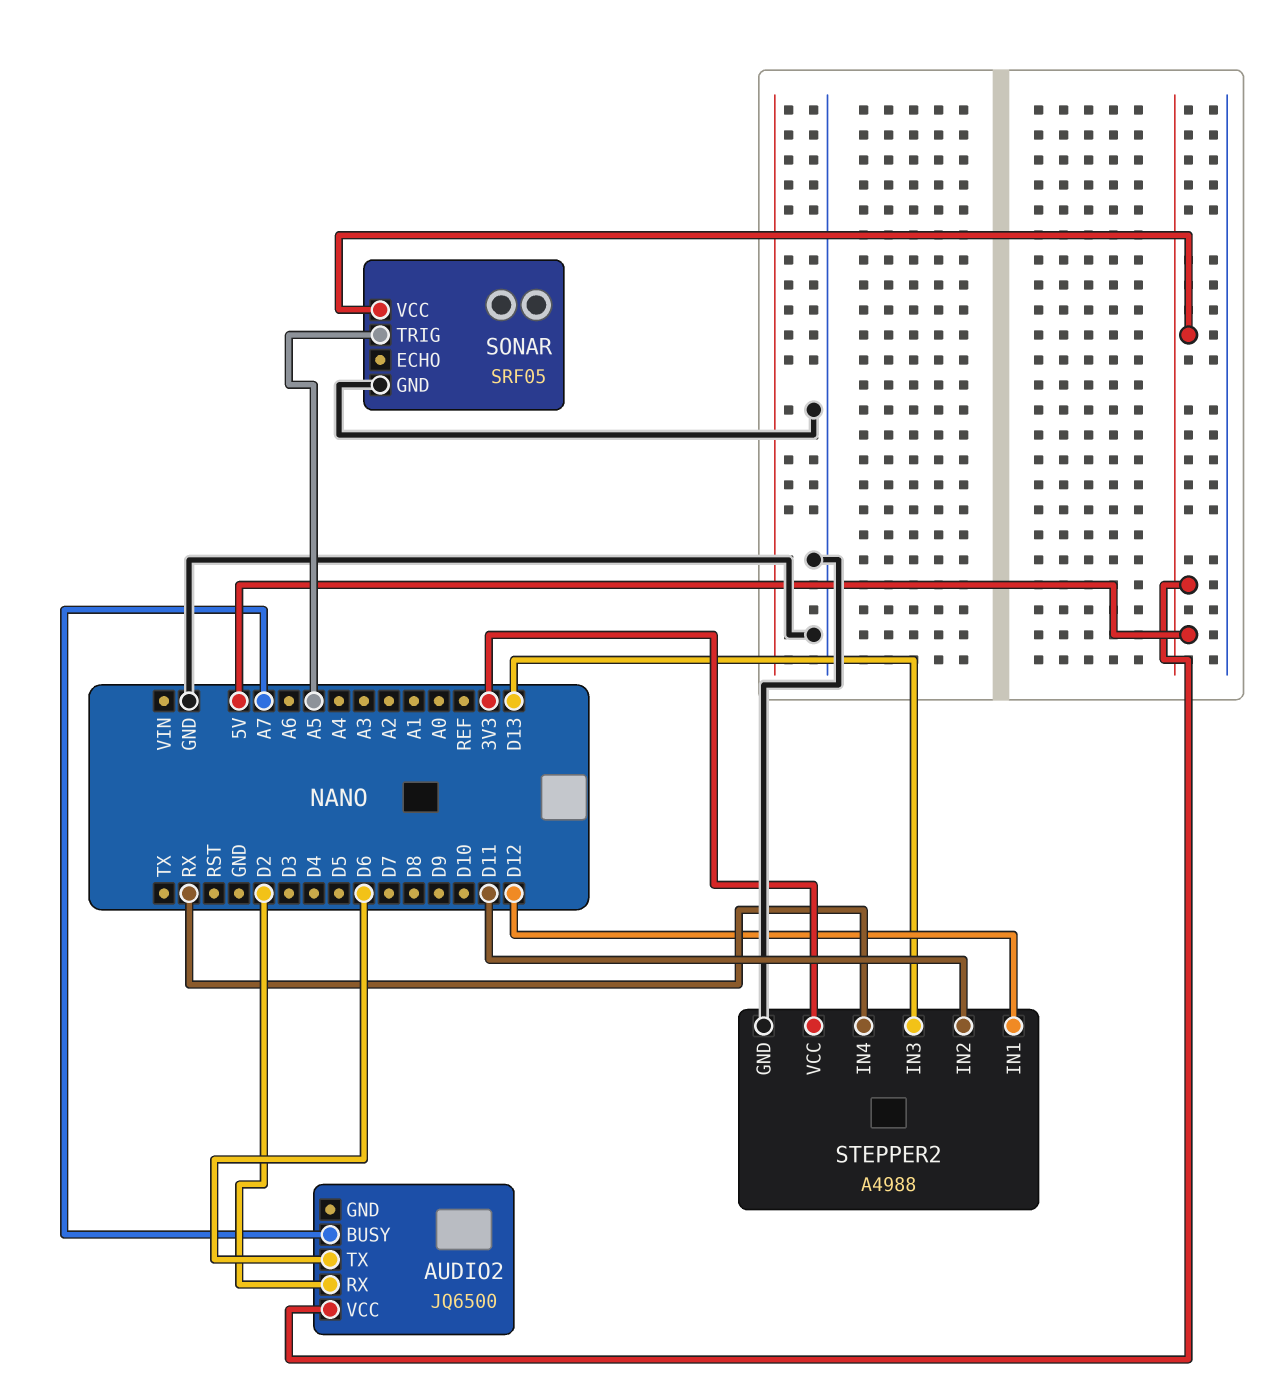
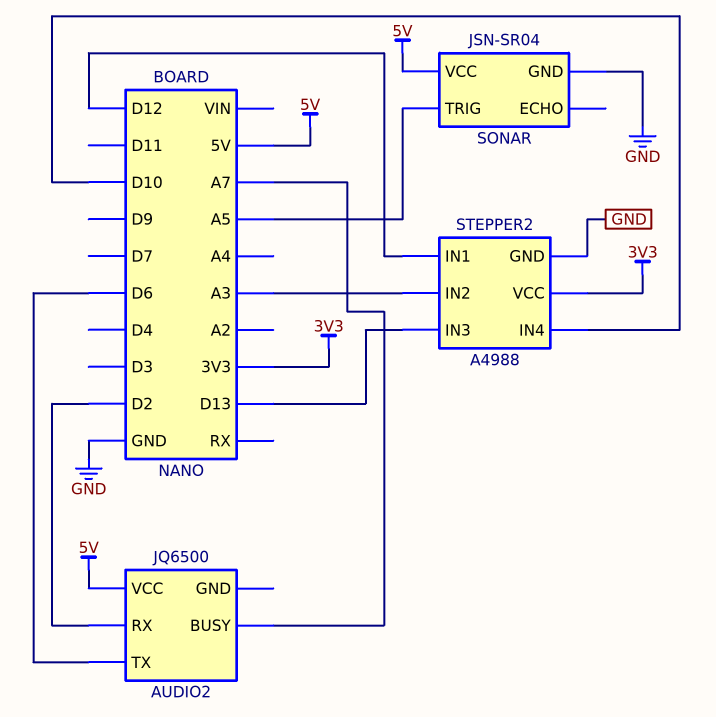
SONAR: SRF05 -> JSN-SR04
STEPPER2 pin IN2: D11 -> A3
STEPPER2 pin IN4: RX -> D10

